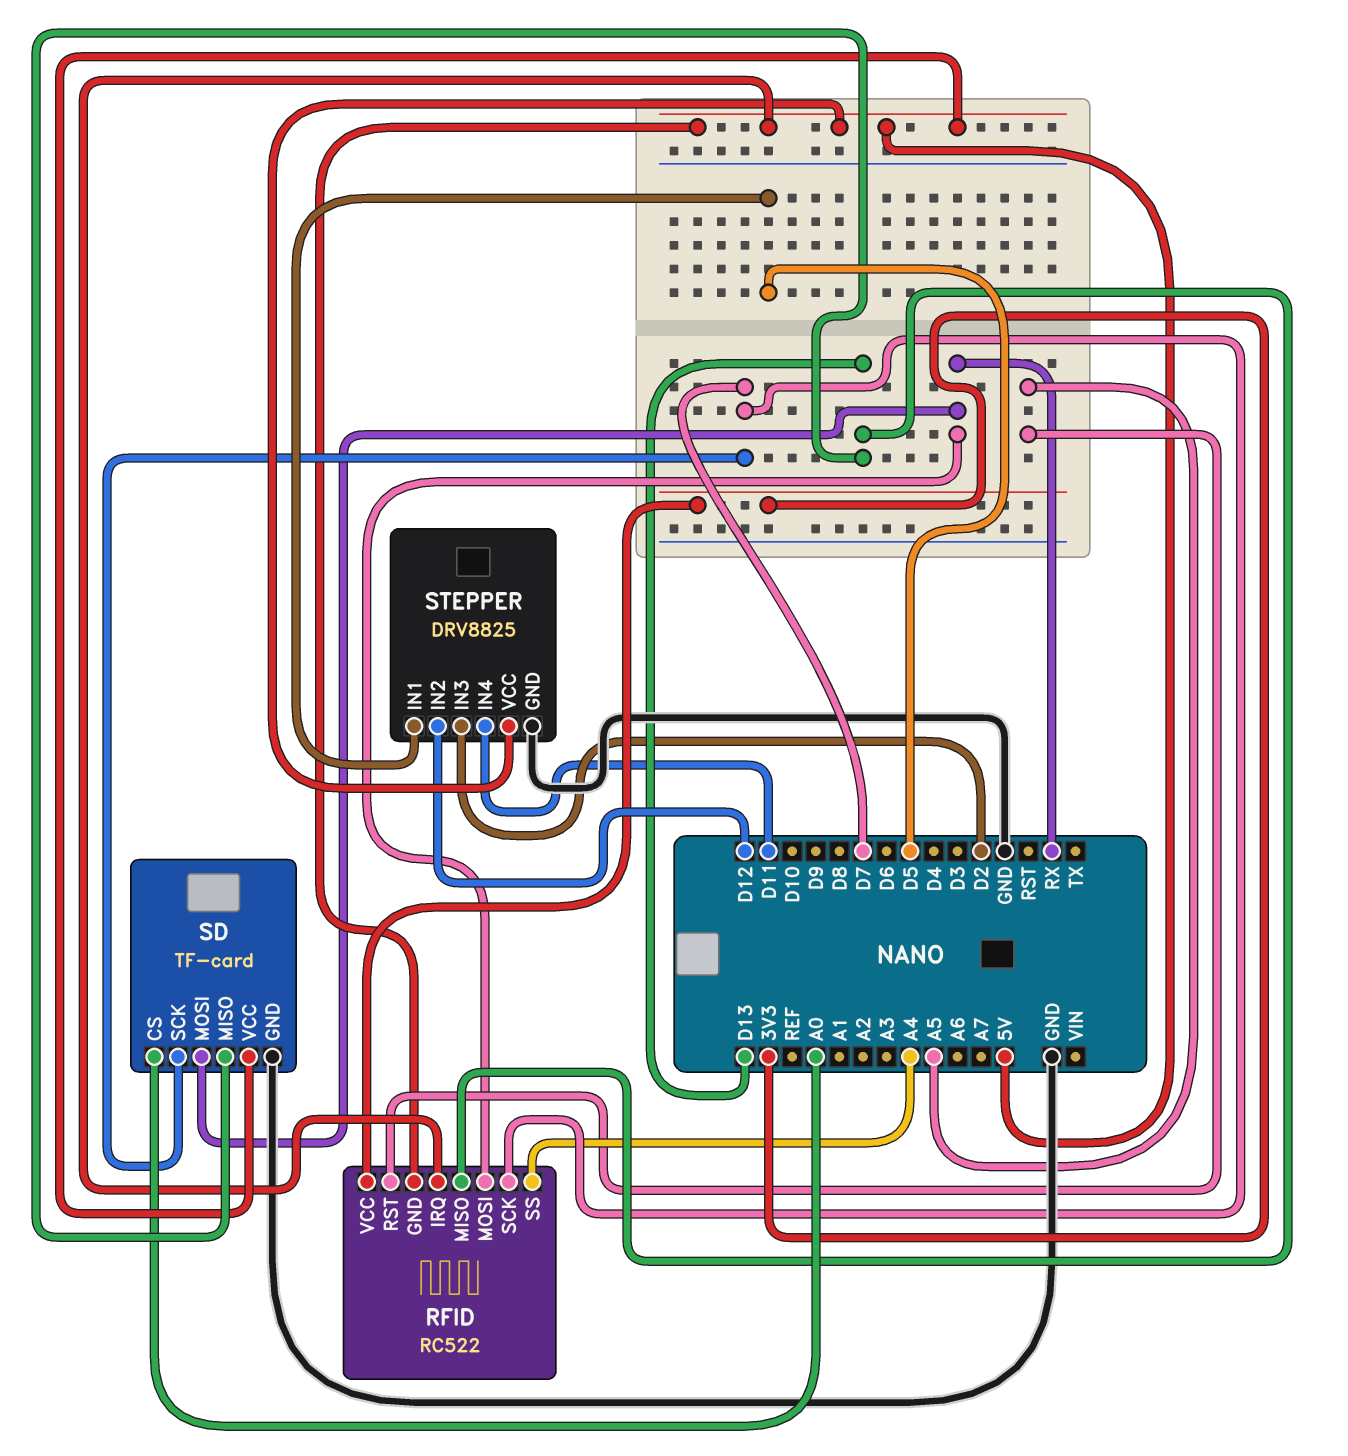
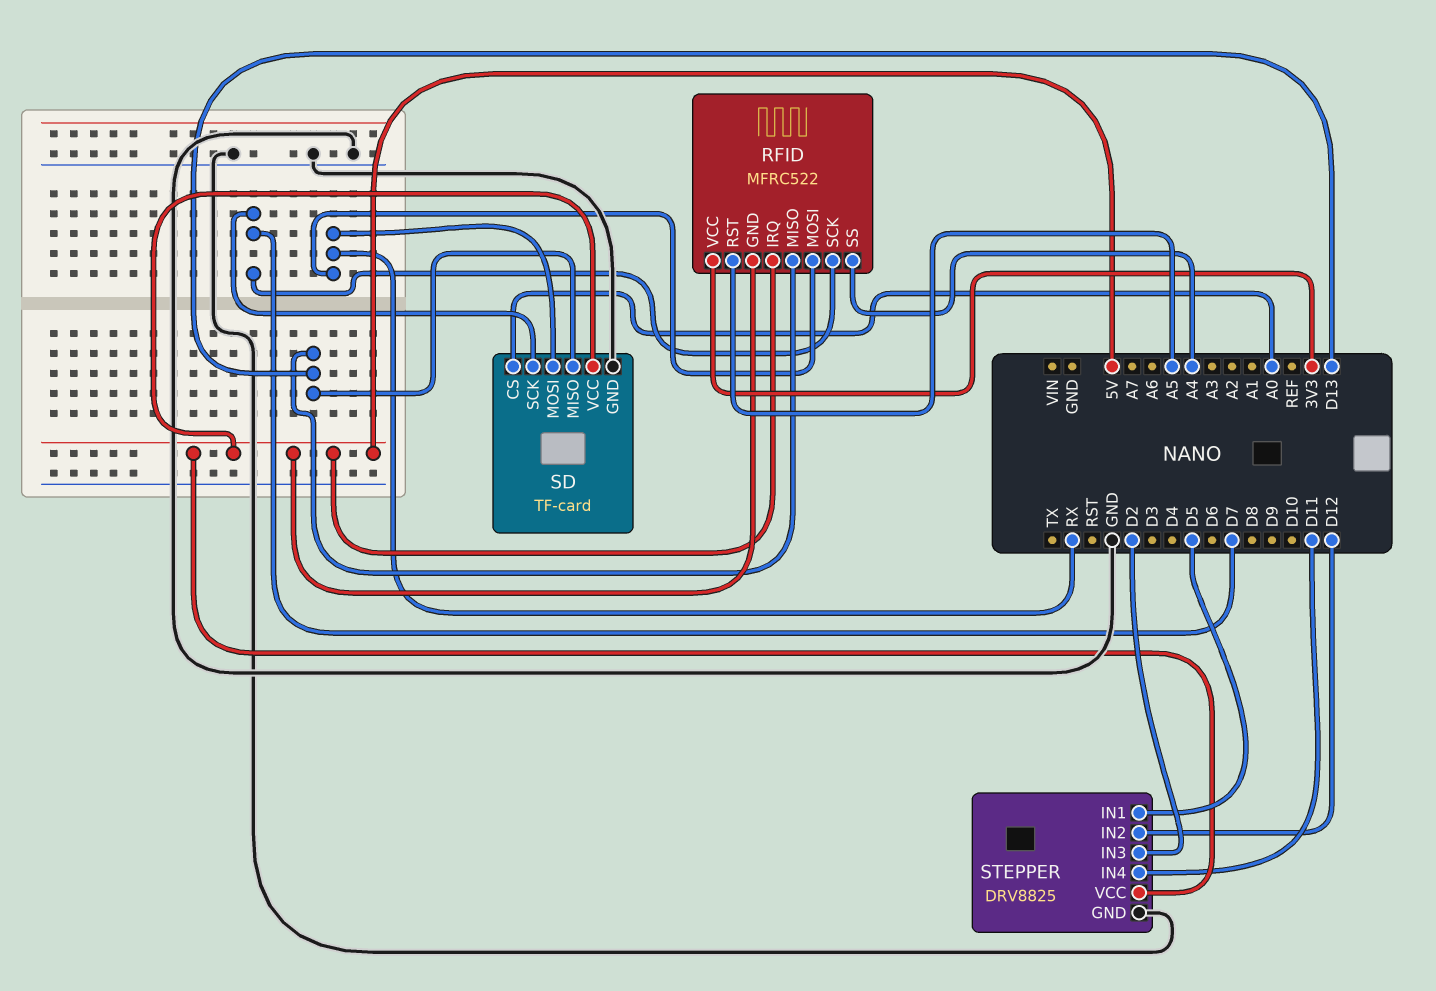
RFID: RC522 -> MFRC522

